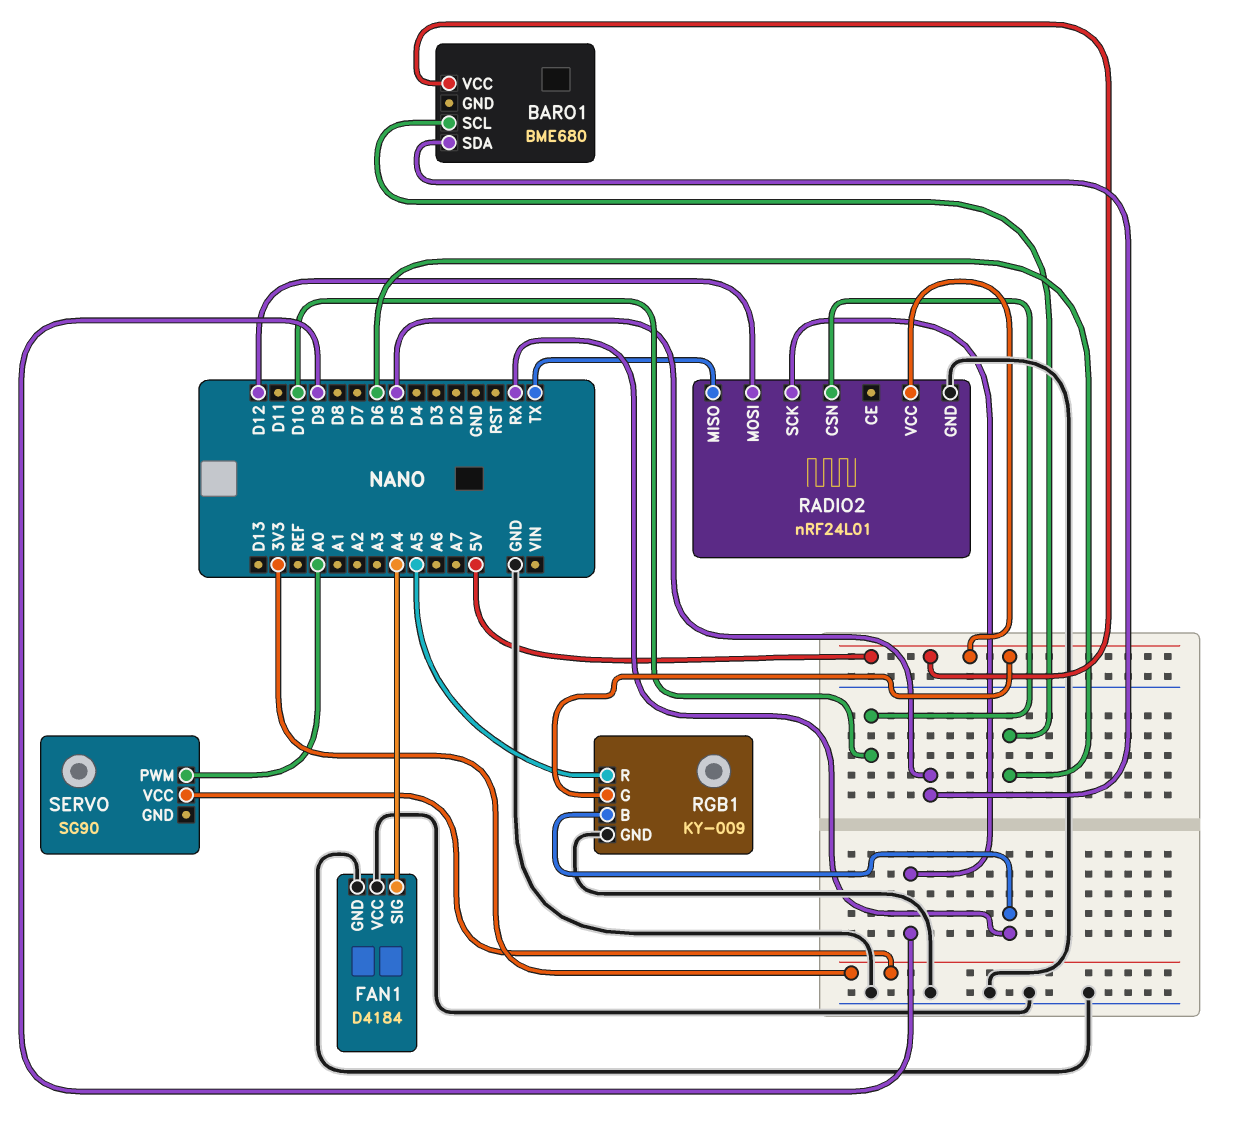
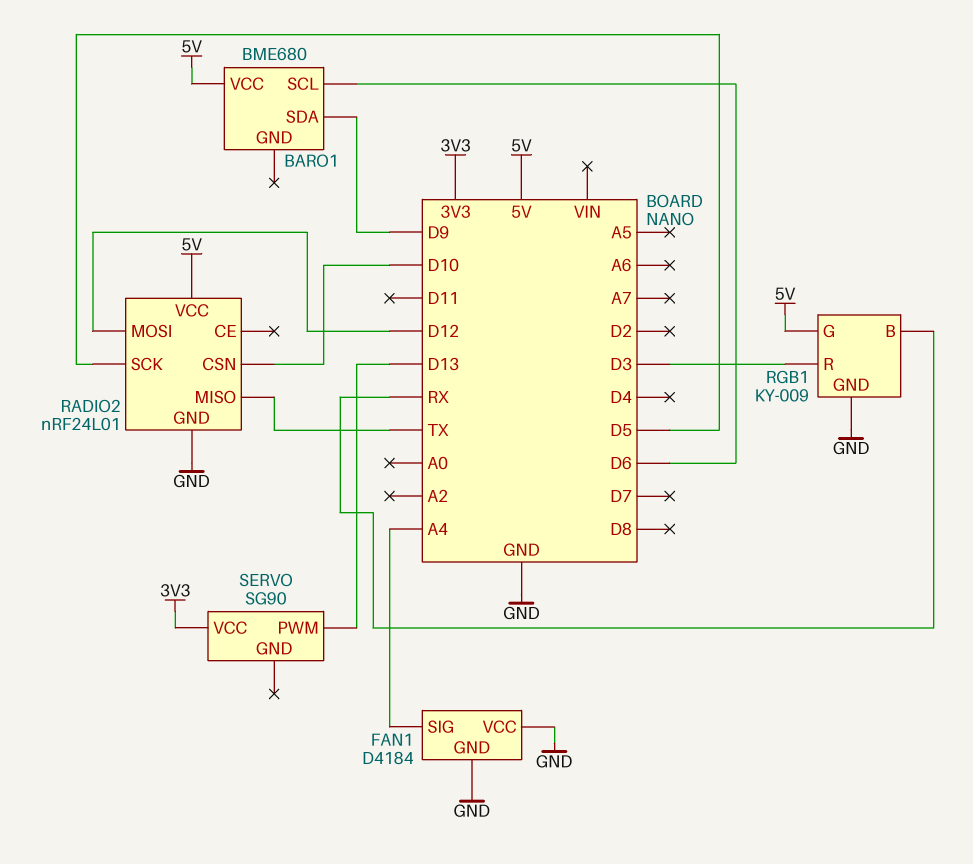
BARO1 pin SDA: D5 -> D9
RADIO2 pin SCK: D9 -> D5
RGB1 pin R: A5 -> D3
SERVO pin PWM: A0 -> D13

